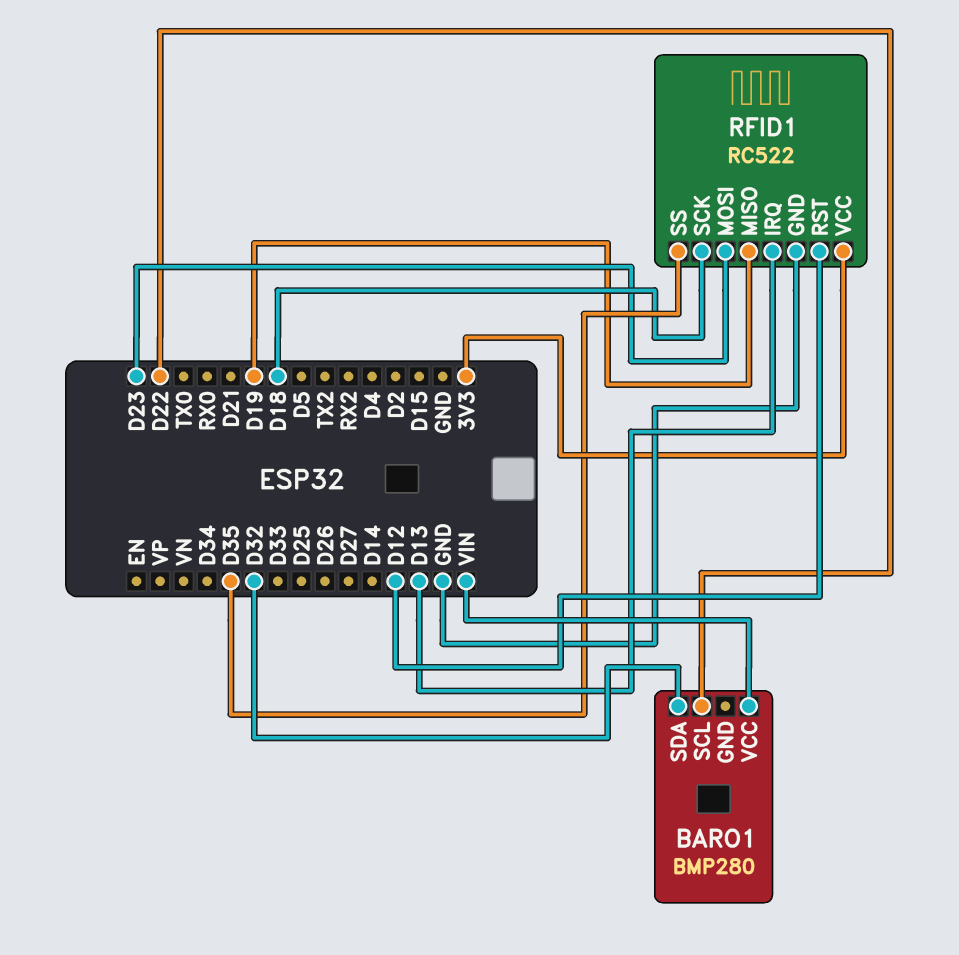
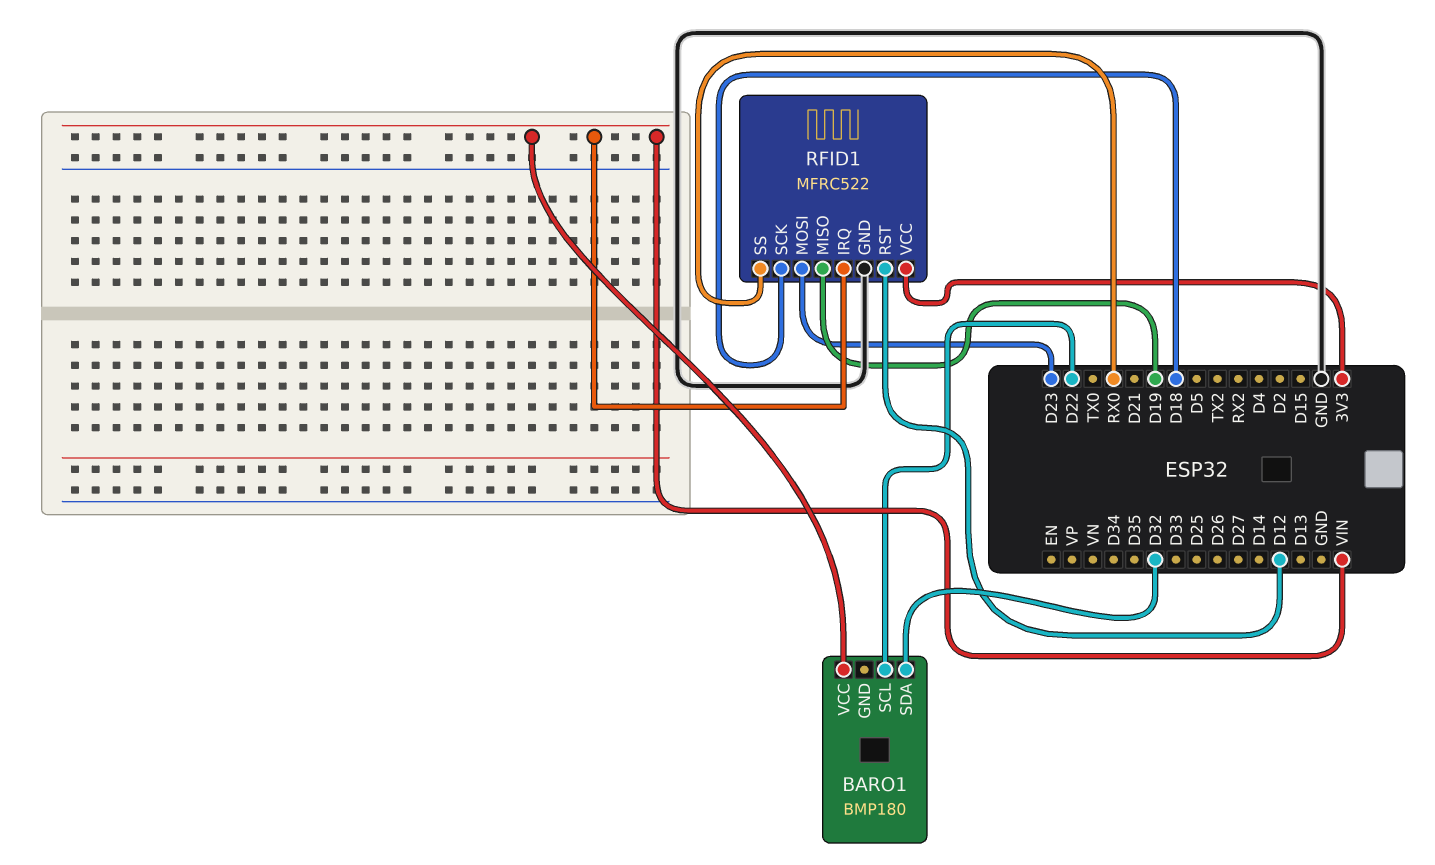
BARO1: BMP280 -> BMP180
RFID1: RC522 -> MFRC522
RFID1 pin IRQ: D13 -> VIN
RFID1 pin SS: D35 -> RX0

